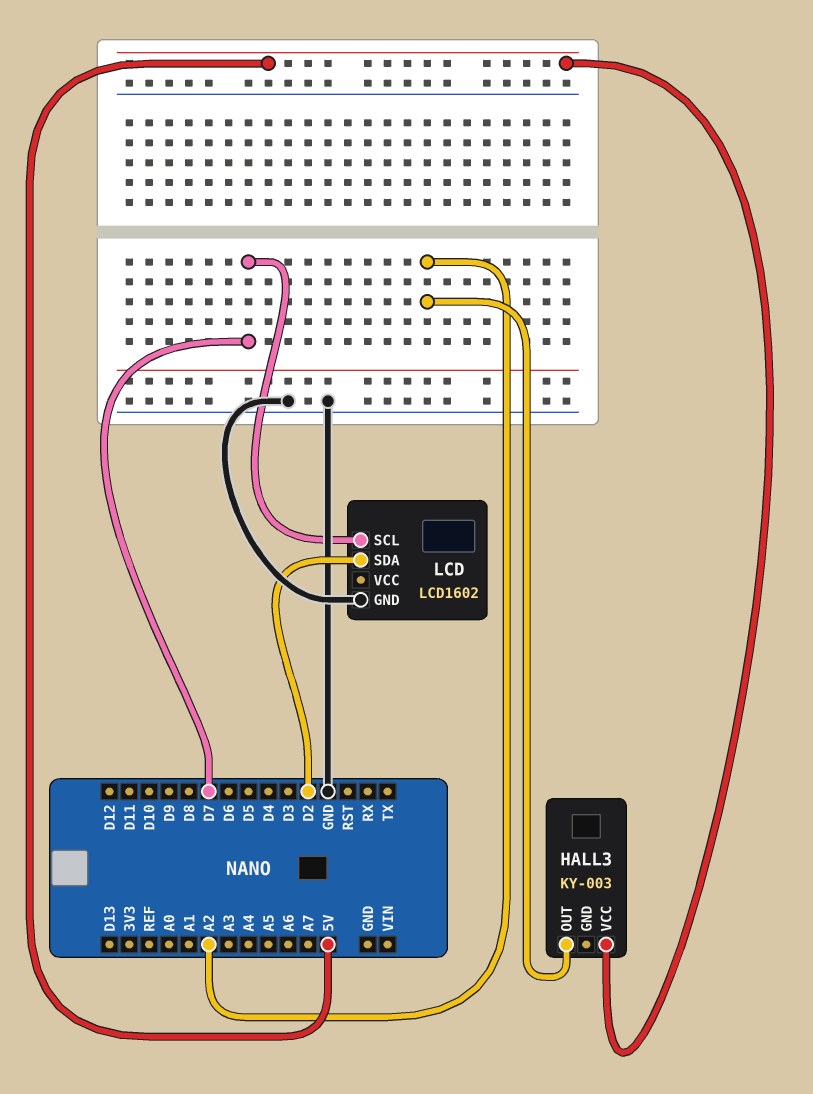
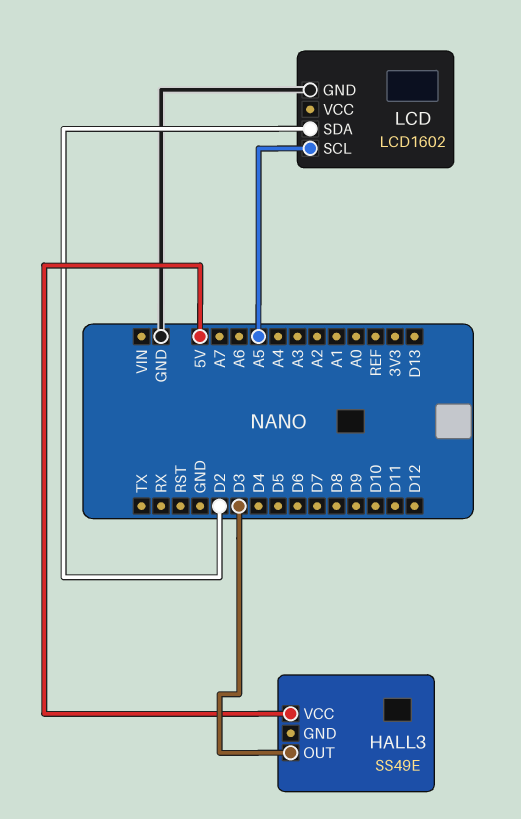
HALL3: KY-003 -> SS49E
HALL3 pin OUT: A2 -> D3
LCD pin SCL: D7 -> A5

